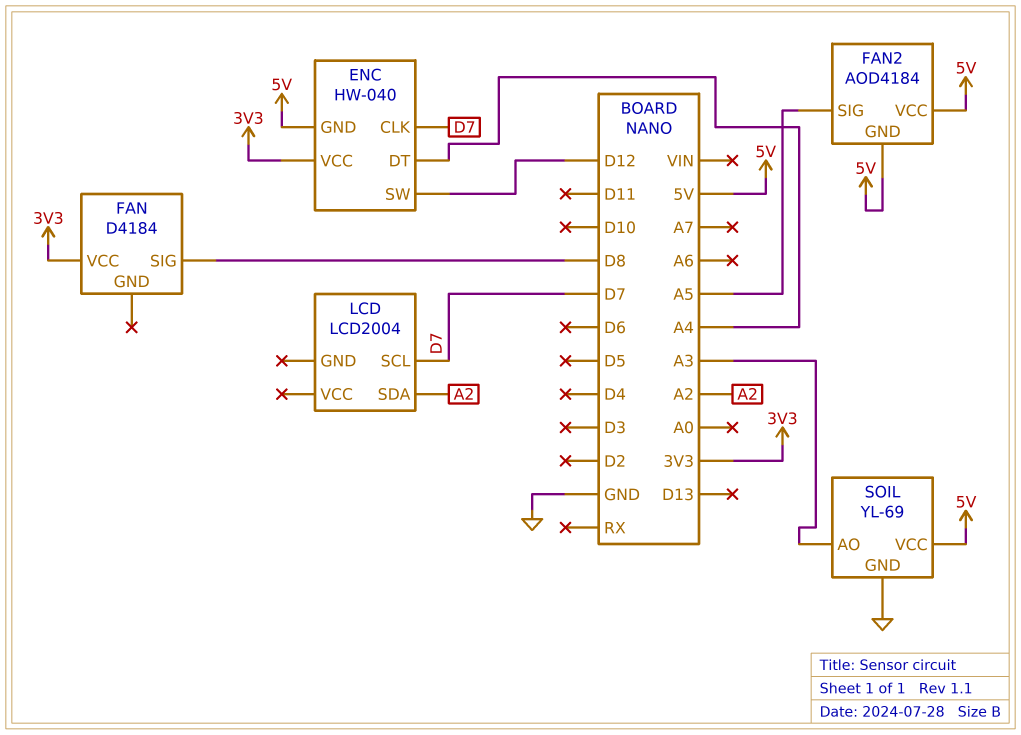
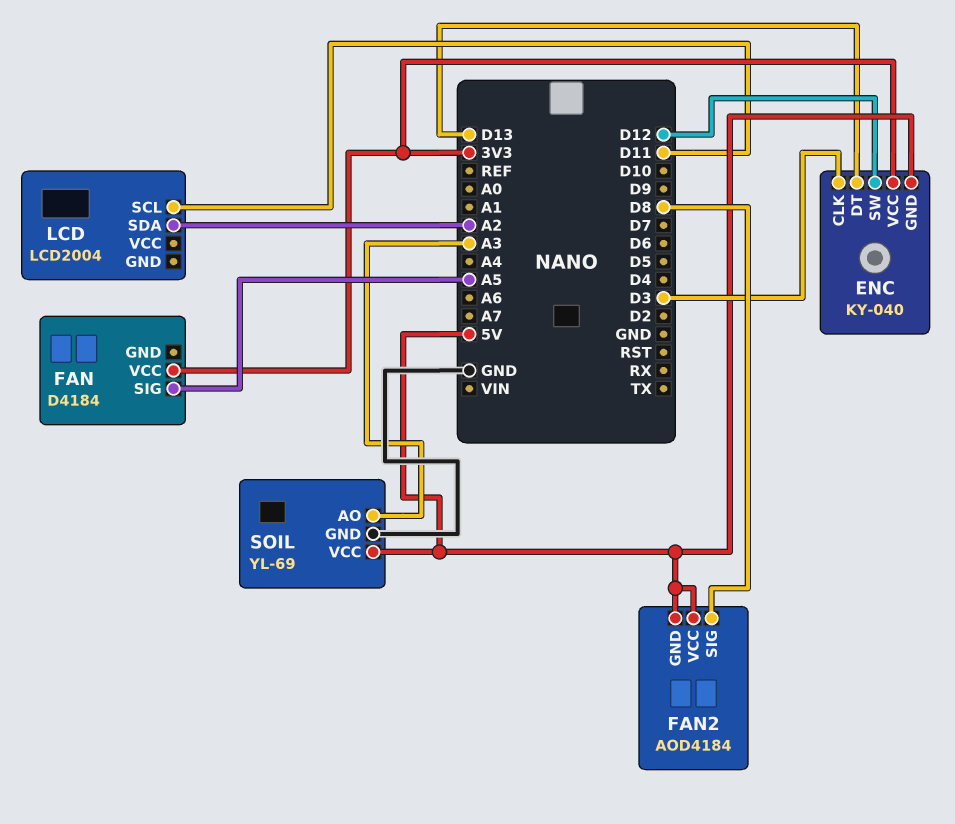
ENC: HW-040 -> KY-040
ENC pin CLK: D7 -> D3
ENC pin DT: A4 -> D13
FAN pin SIG: D8 -> A5
FAN2 pin SIG: A5 -> D8
LCD pin SCL: D7 -> D11

